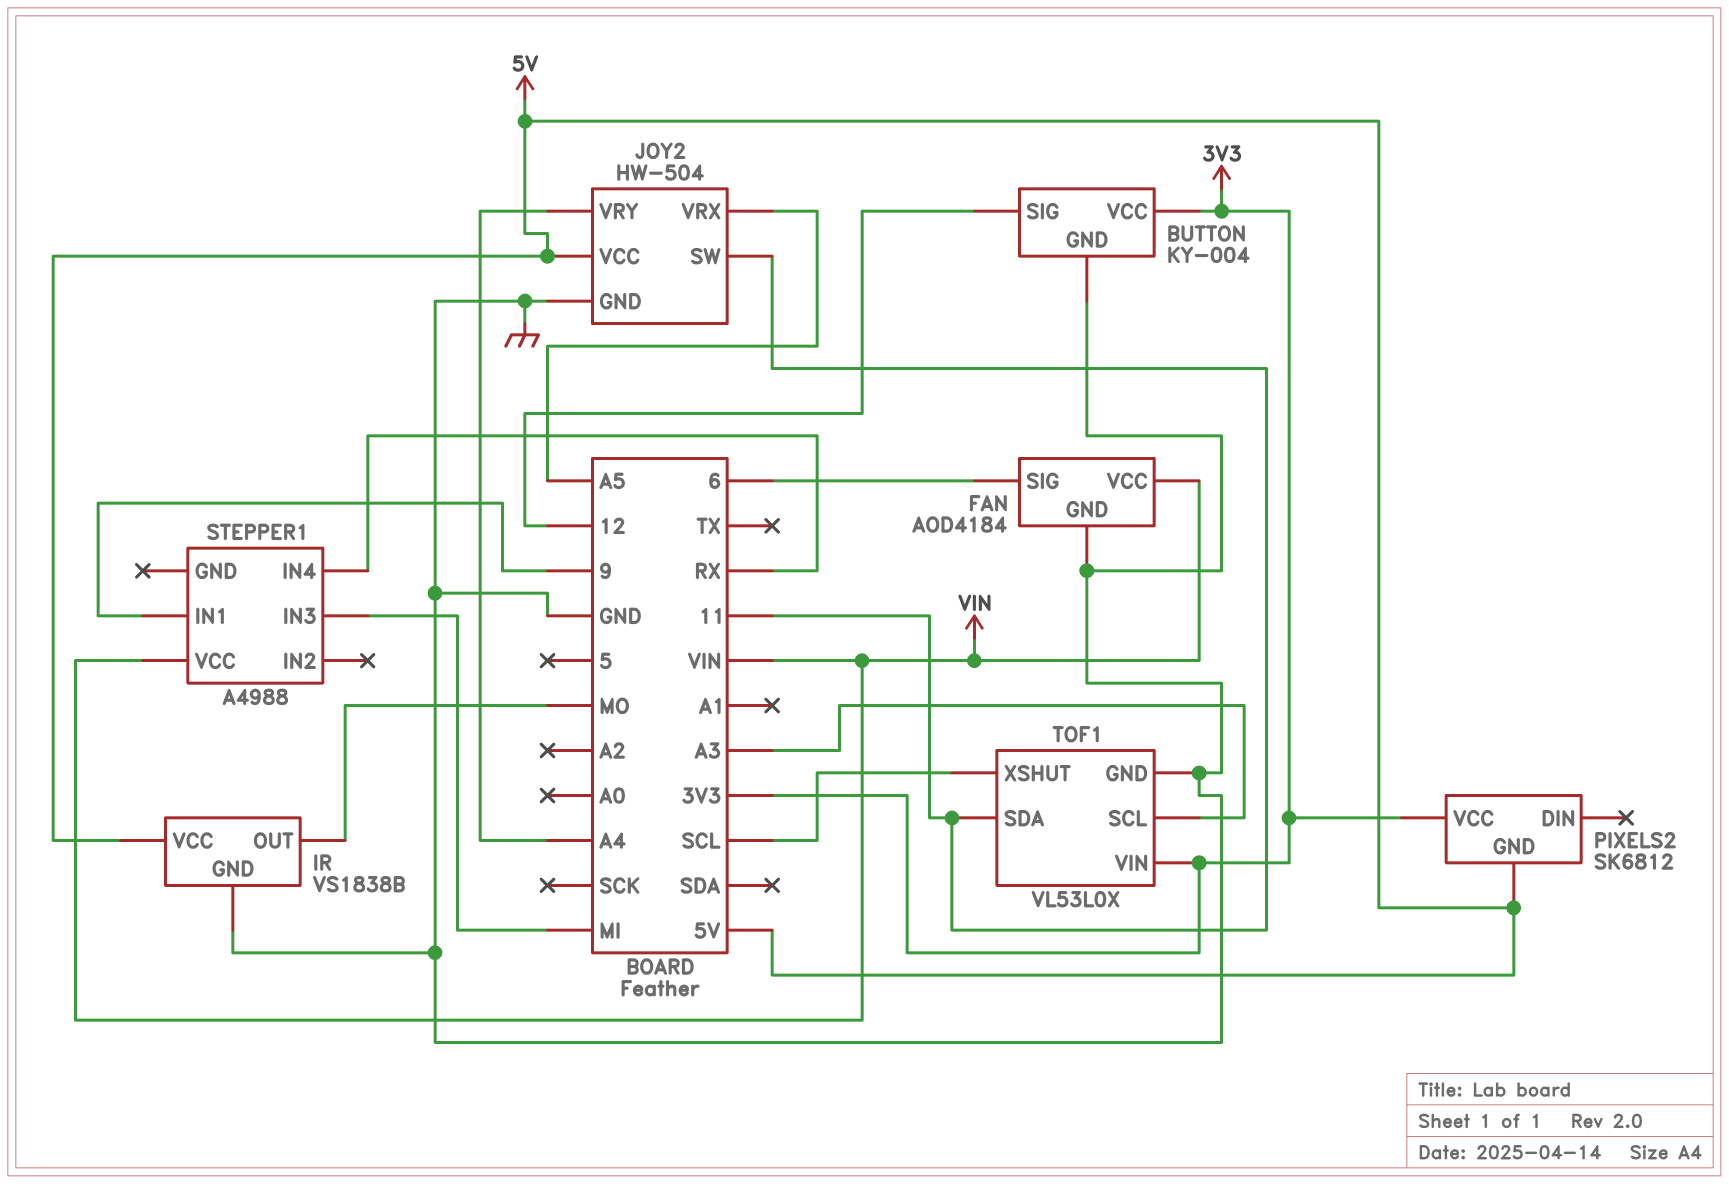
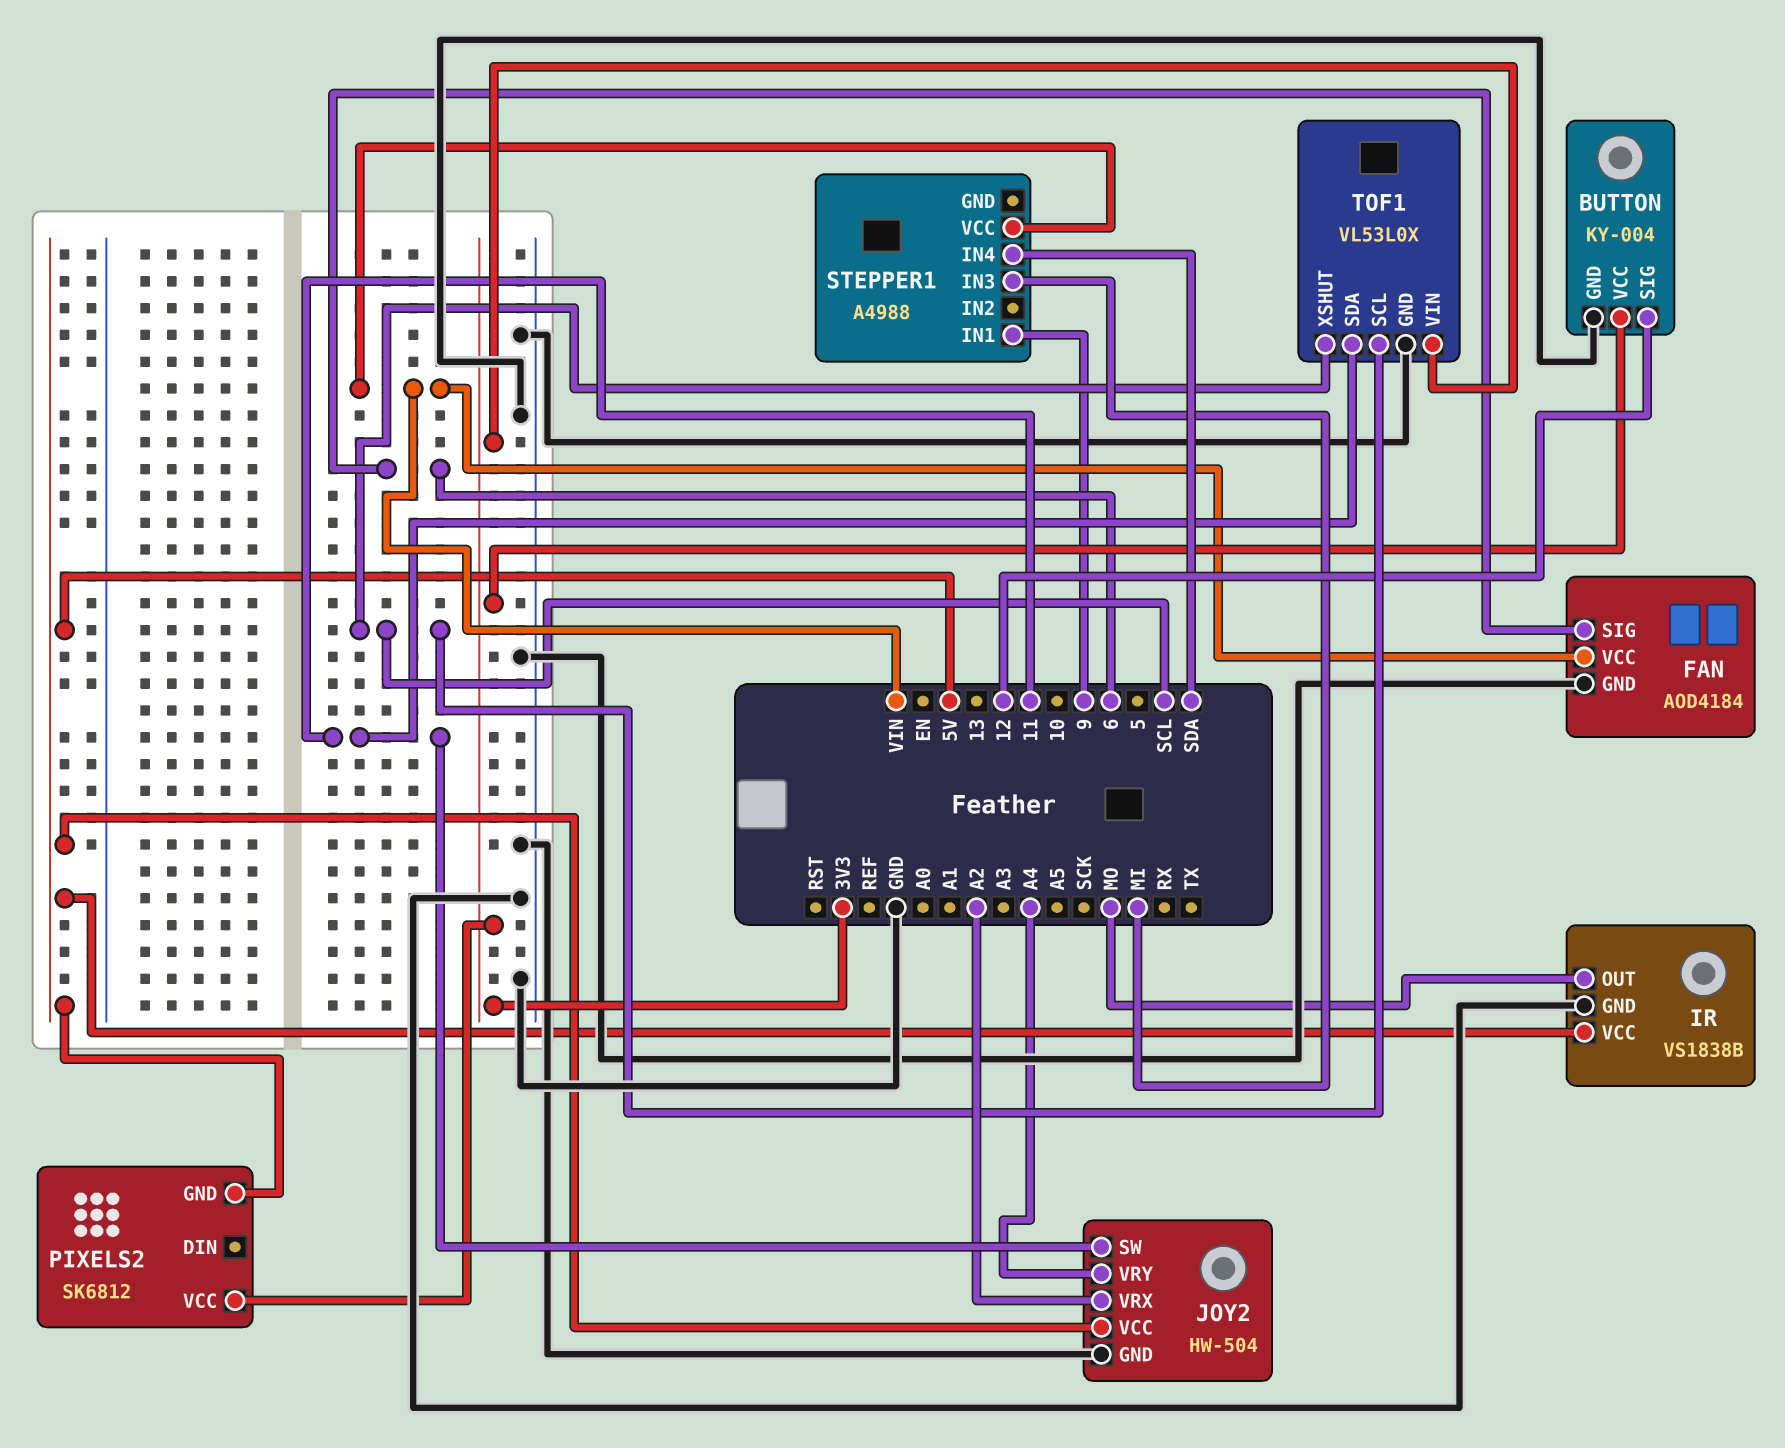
JOY2 pin VRX: A5 -> A2
STEPPER1 pin IN4: RX -> SDA
TOF1 pin SCL: A3 -> SCL

